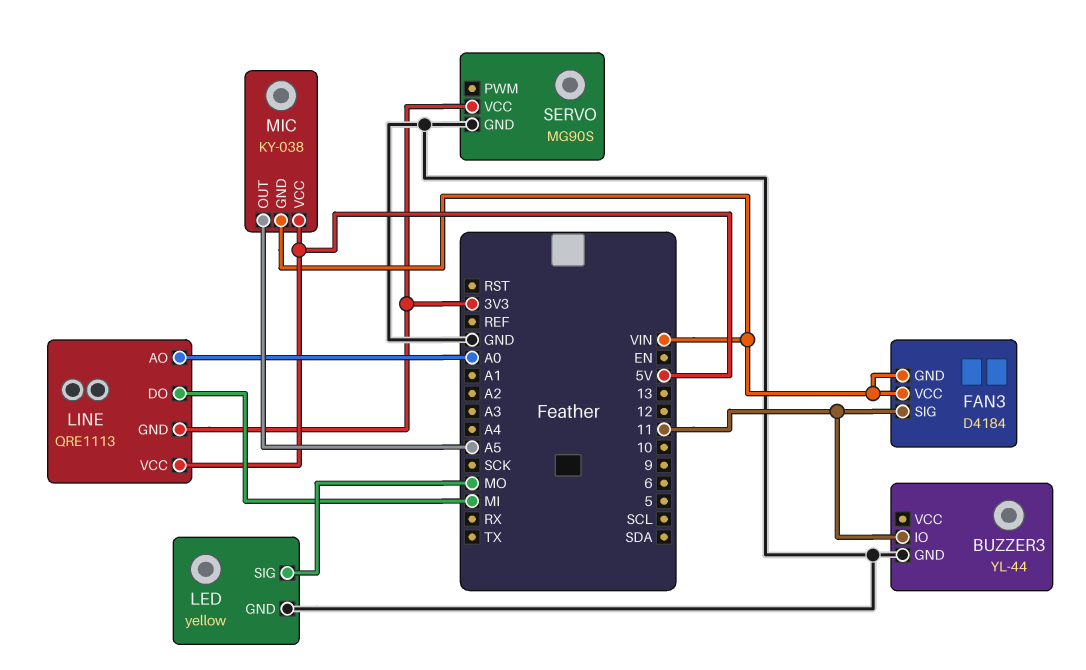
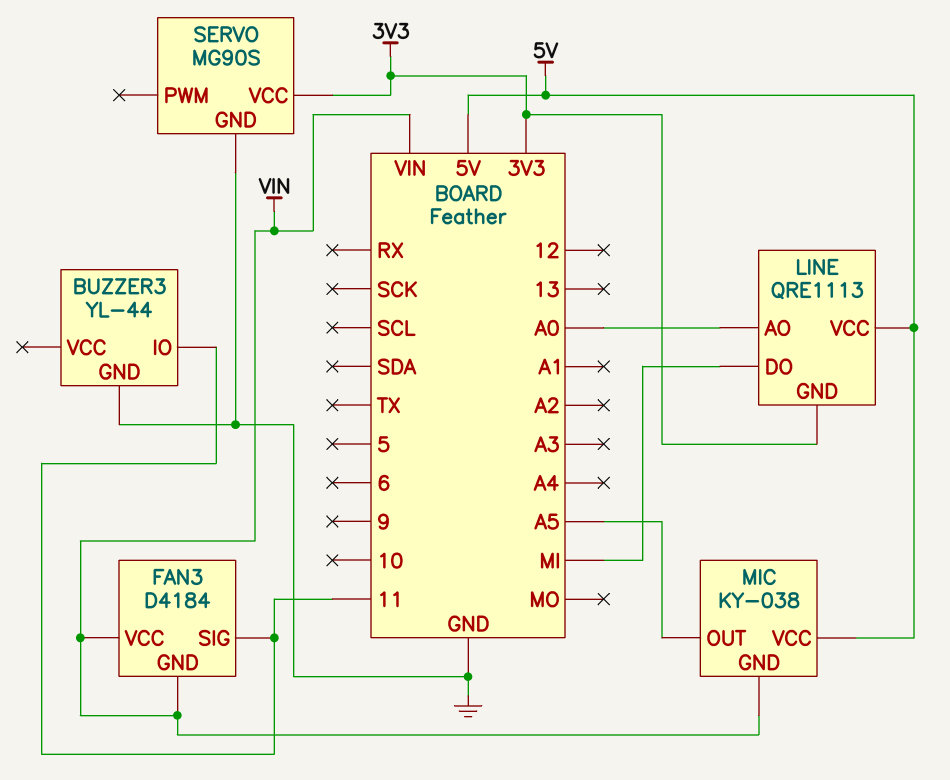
LED: yellow -> none
LED pin GND: GND -> none
LED pin SIG: MO -> none

